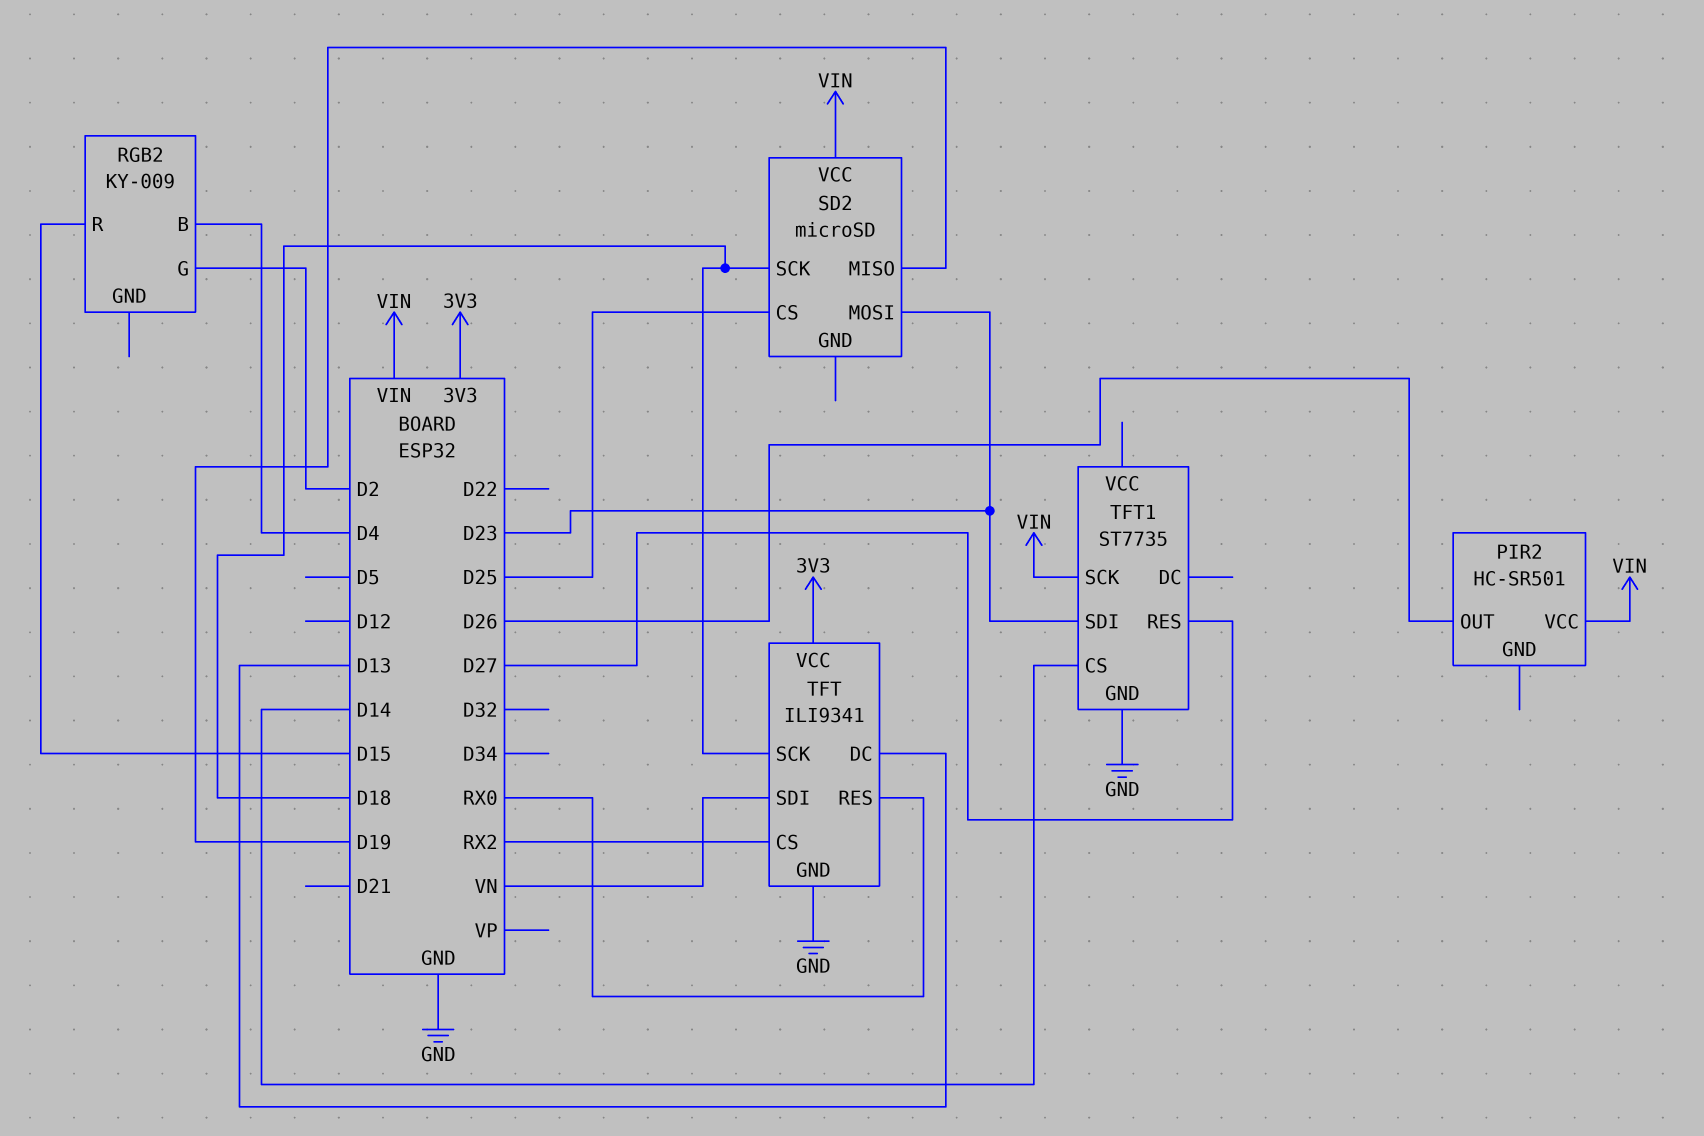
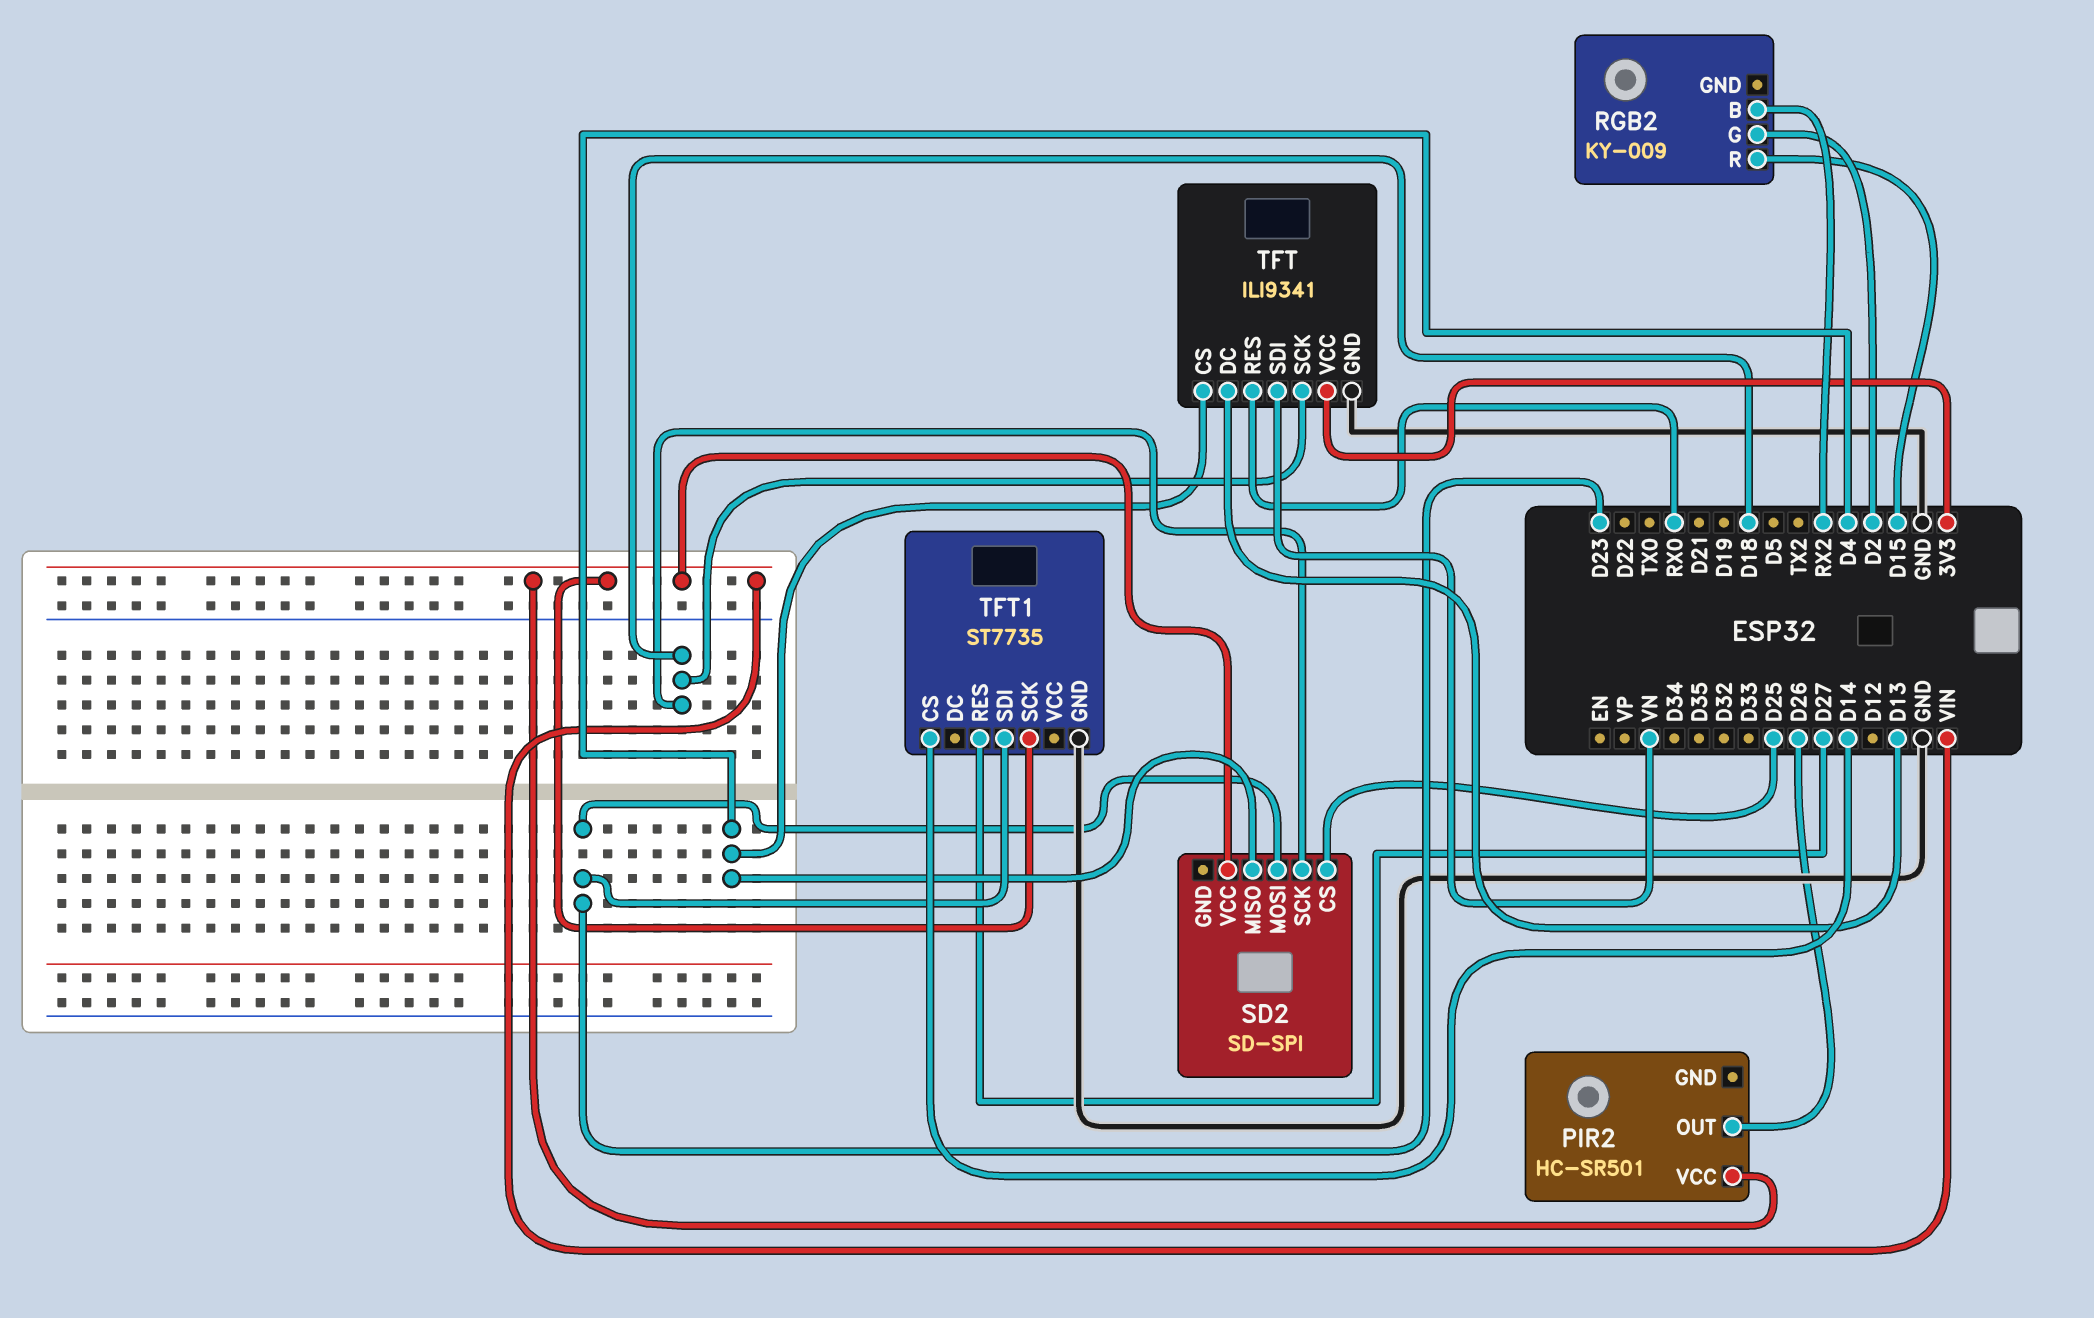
RGB2 pin B: D4 -> RX2
SD2: microSD -> SD-SPI
SD2 pin MISO: D19 -> D4
TFT pin CS: RX2 -> D4

